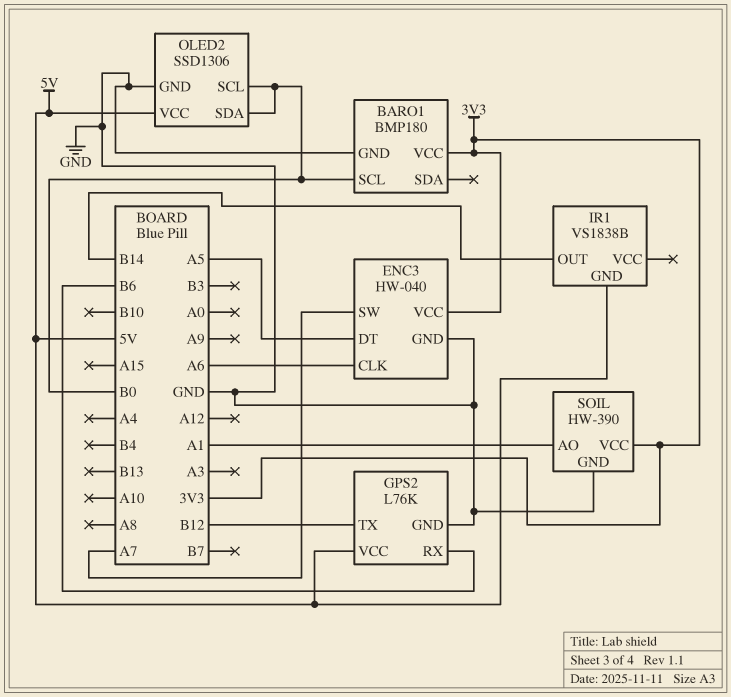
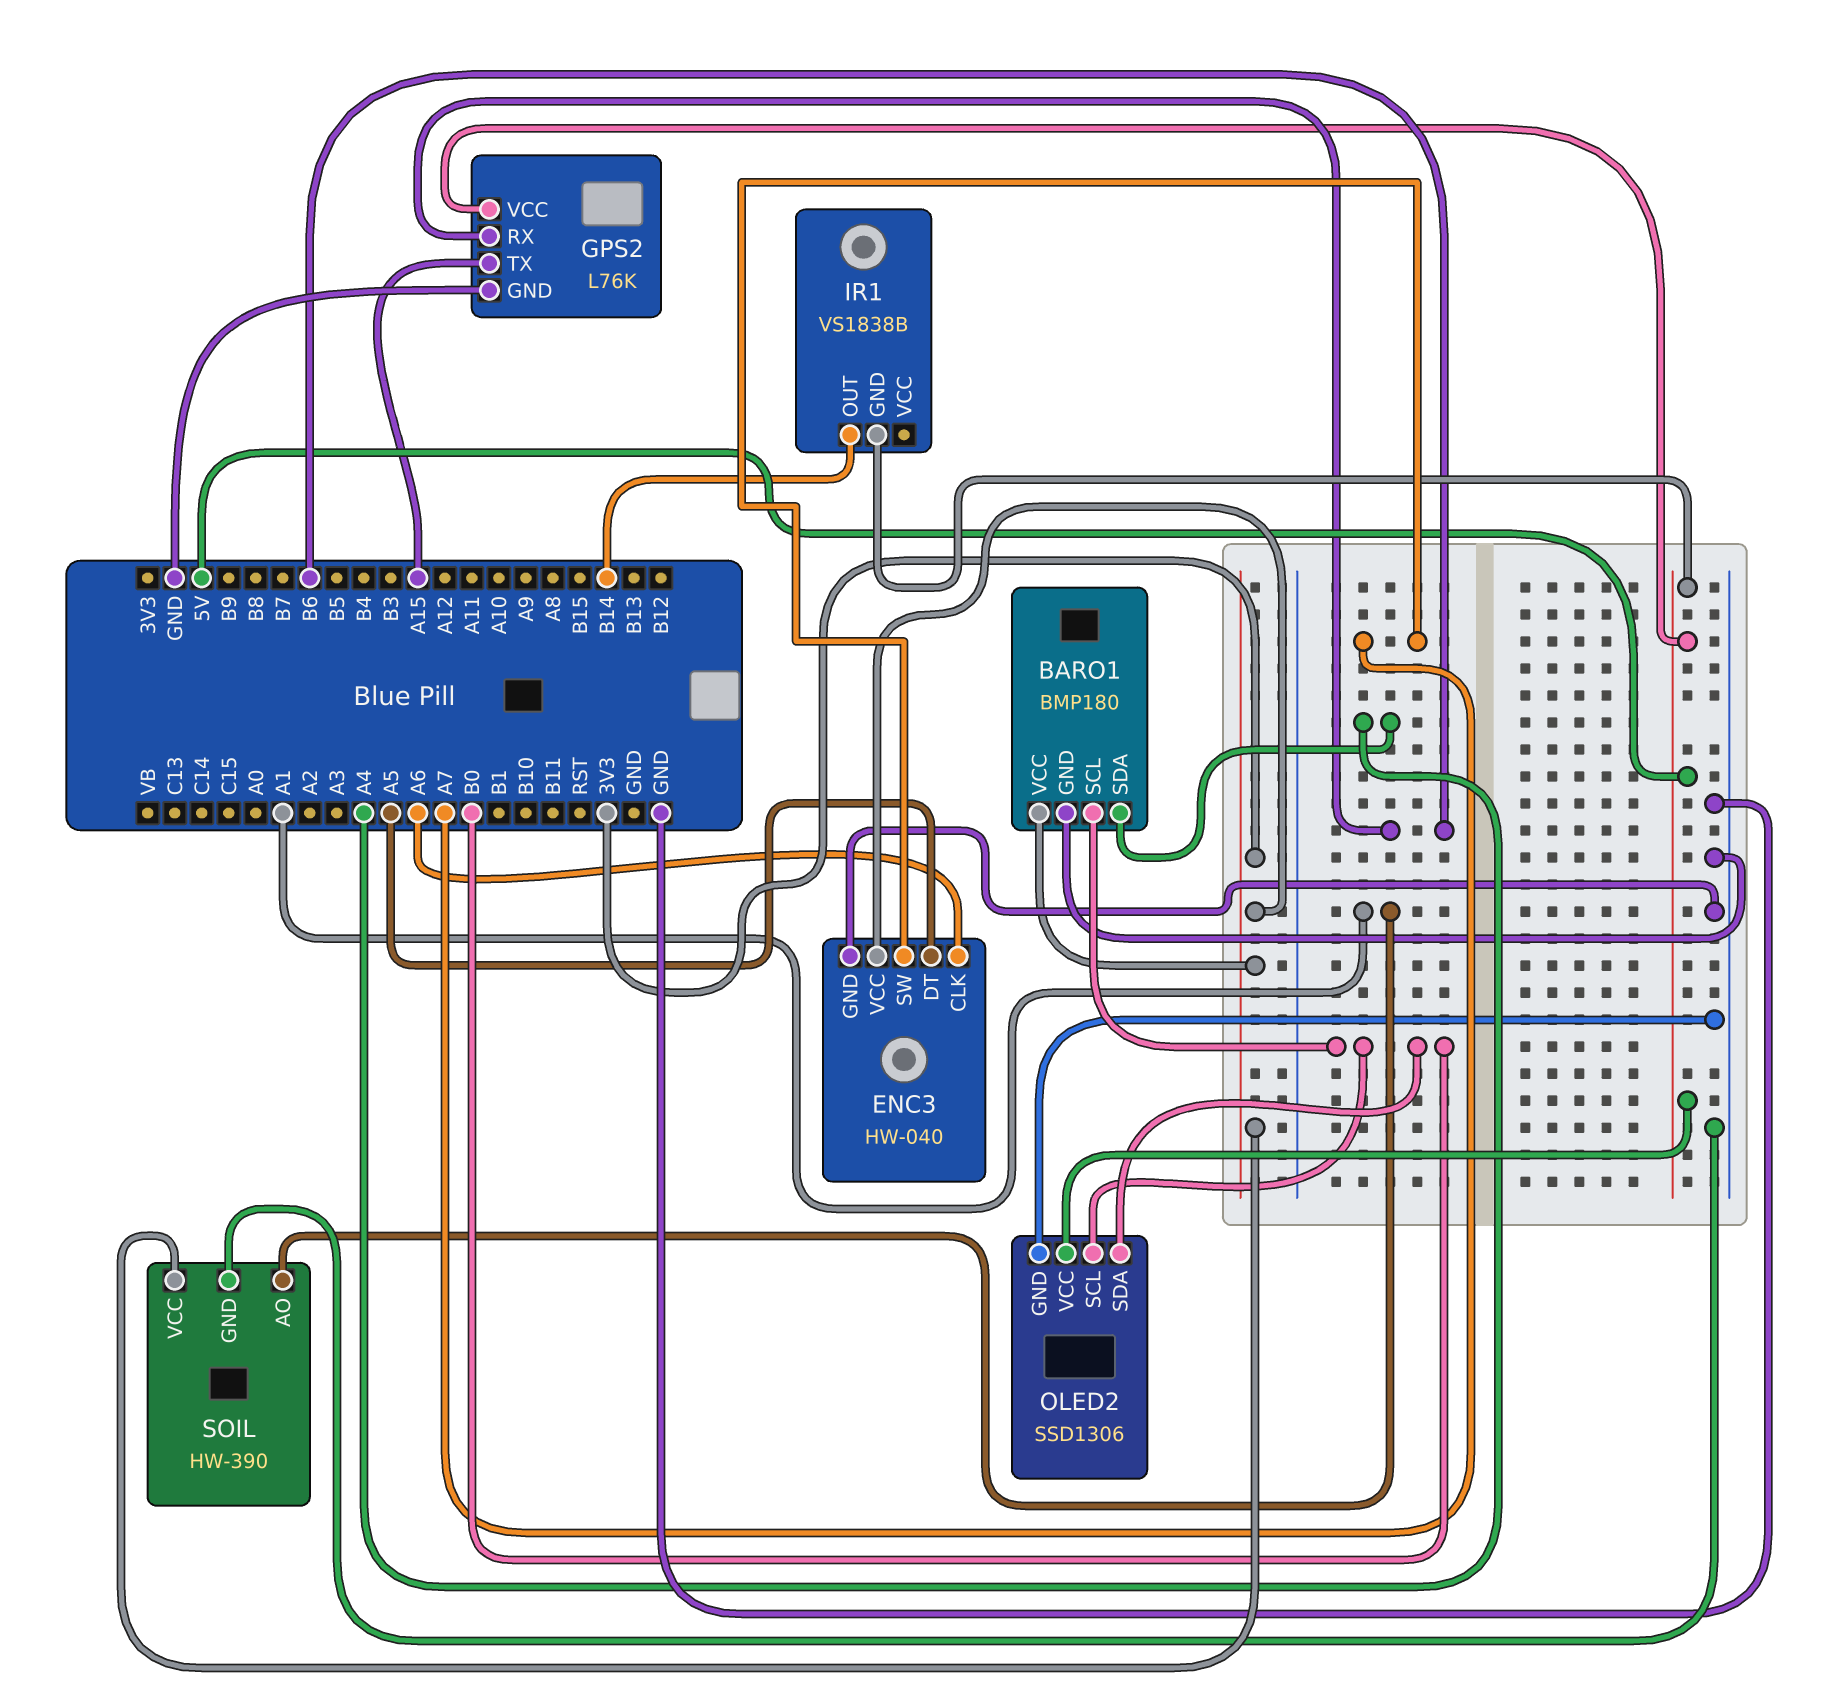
BARO1 pin SDA: none -> A4
GPS2 pin TX: B12 -> A15

